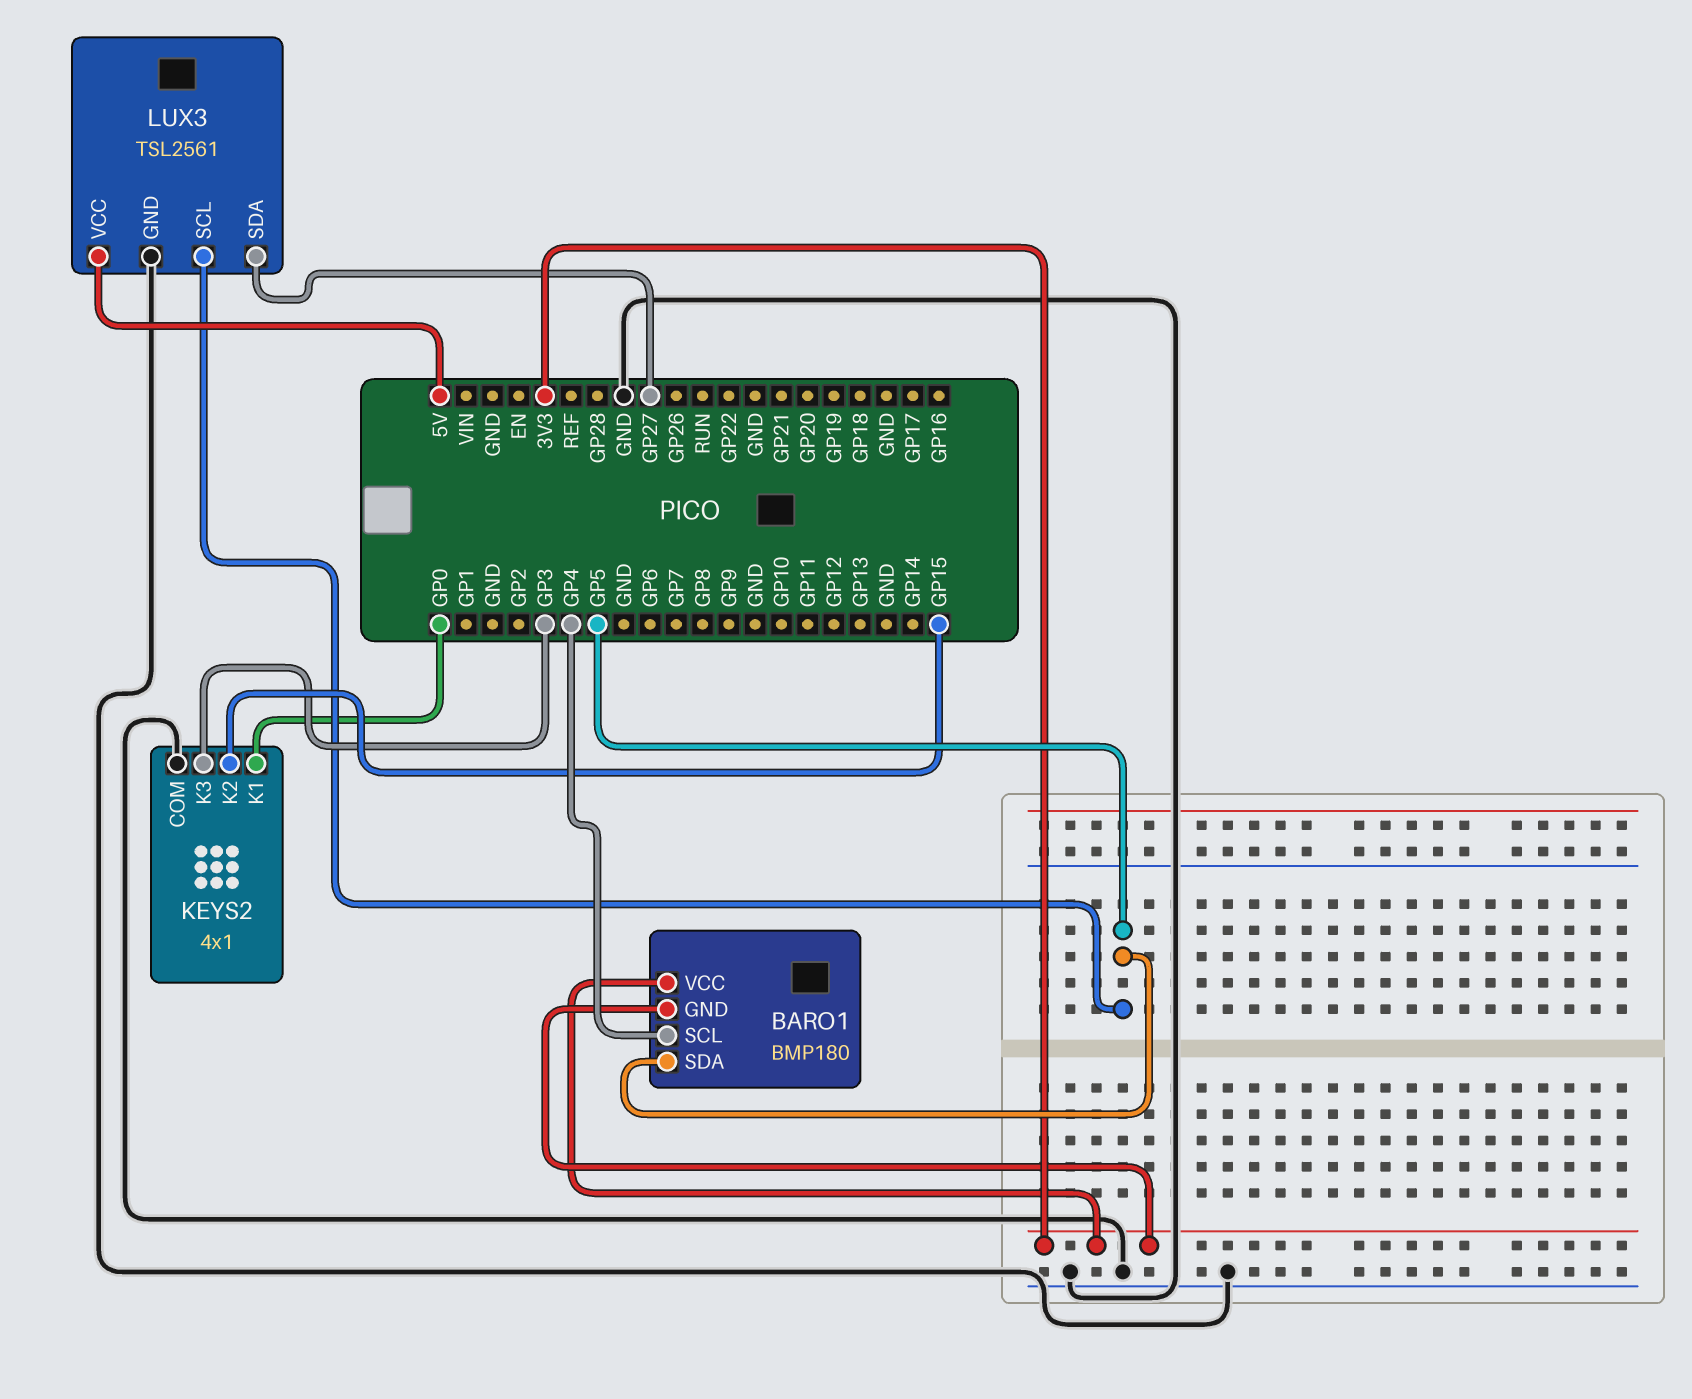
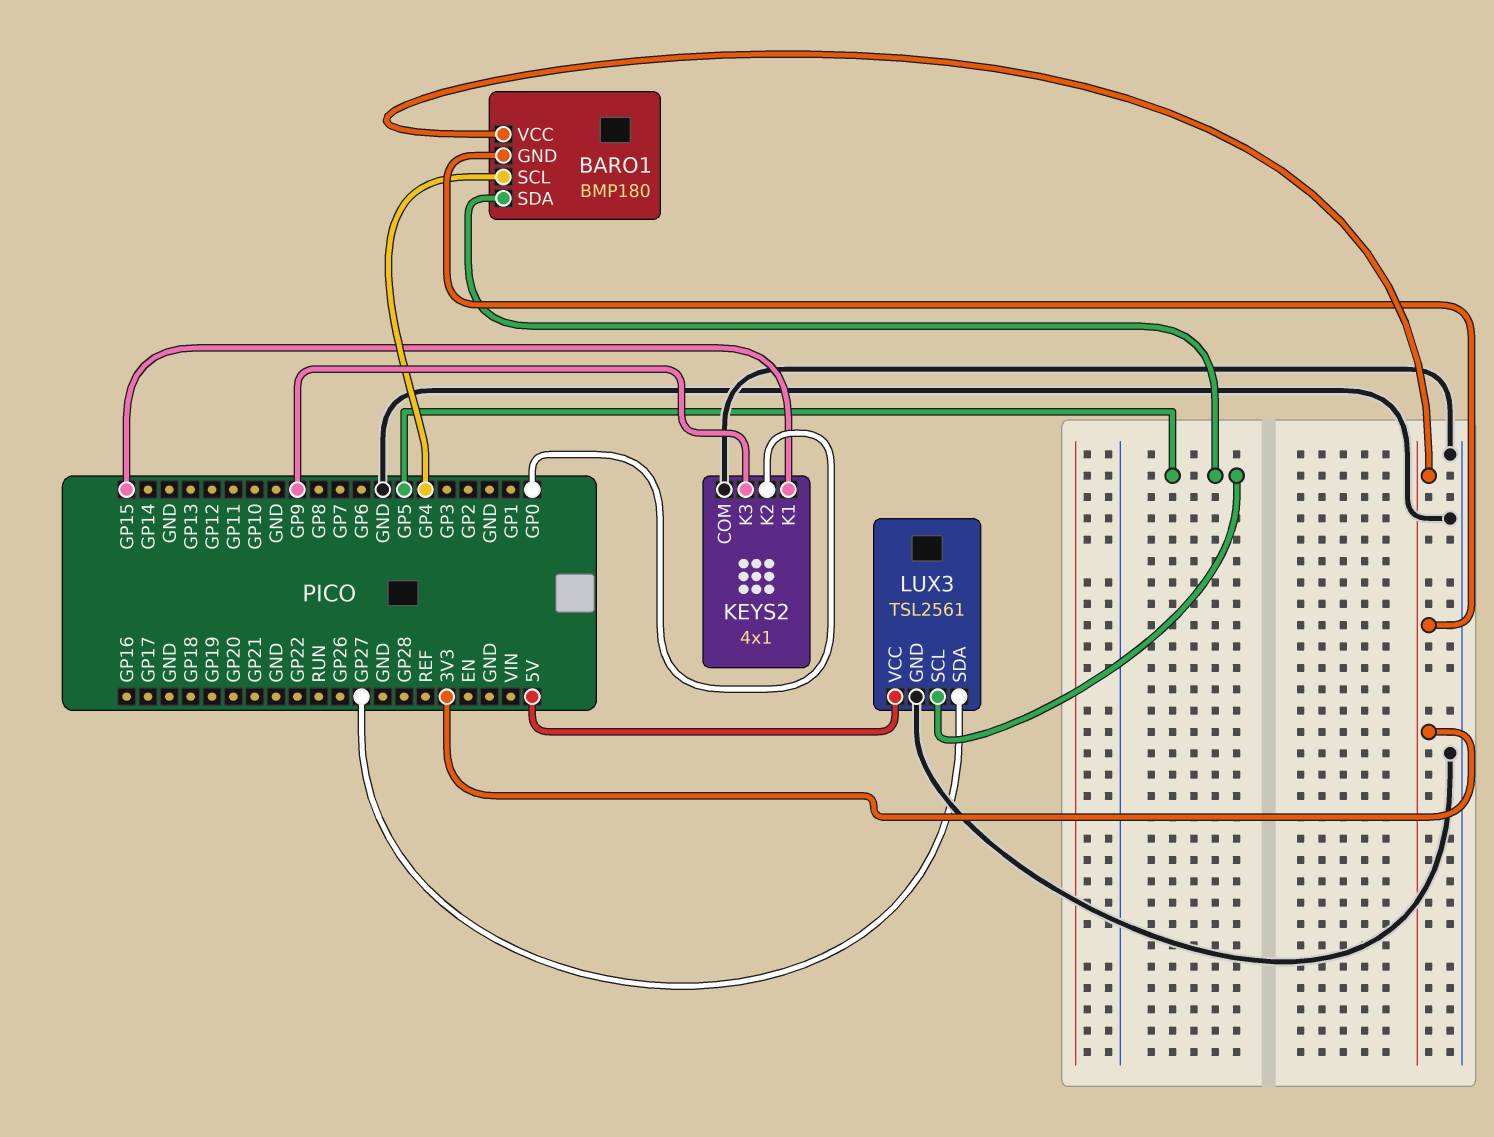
KEYS2 pin K1: GP0 -> GP15
KEYS2 pin K2: GP15 -> GP0
KEYS2 pin K3: GP3 -> GP9

